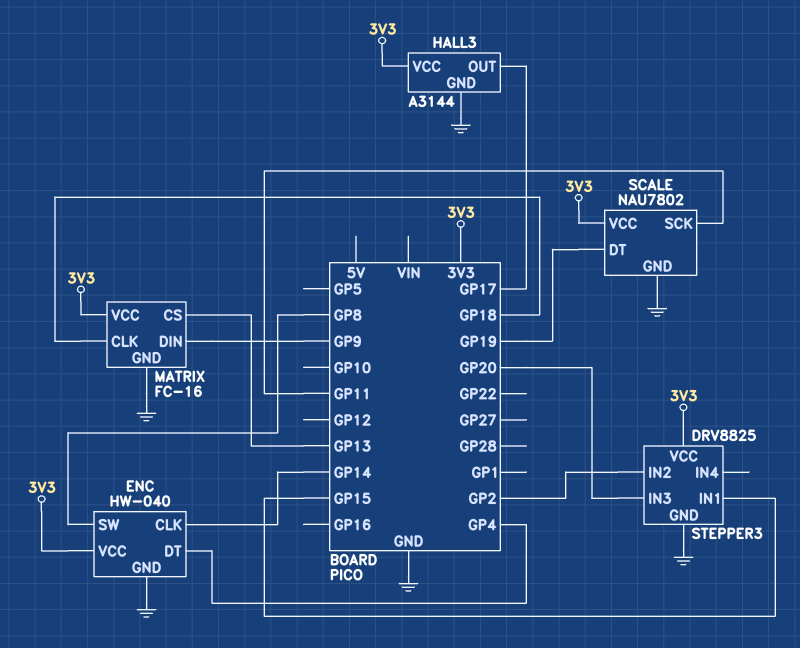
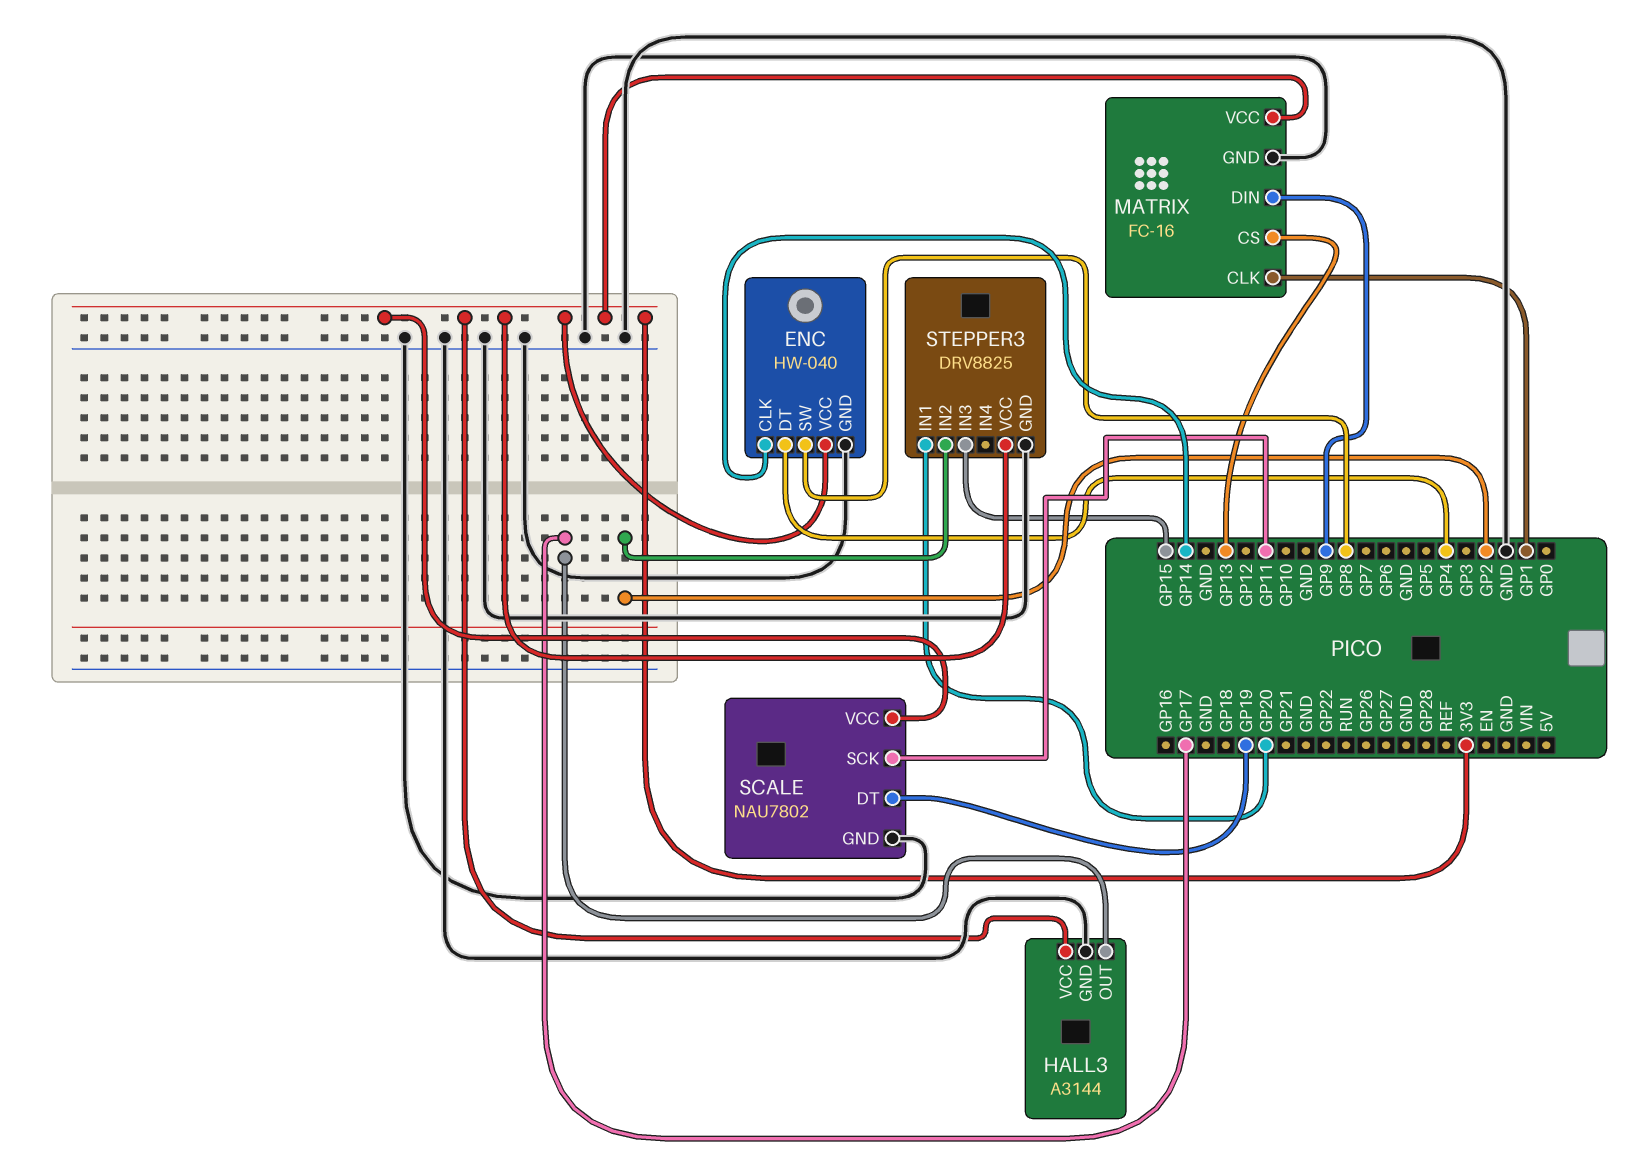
MATRIX pin CLK: GP18 -> GP1
STEPPER3 pin IN1: GP15 -> GP20
STEPPER3 pin IN3: GP20 -> GP15

